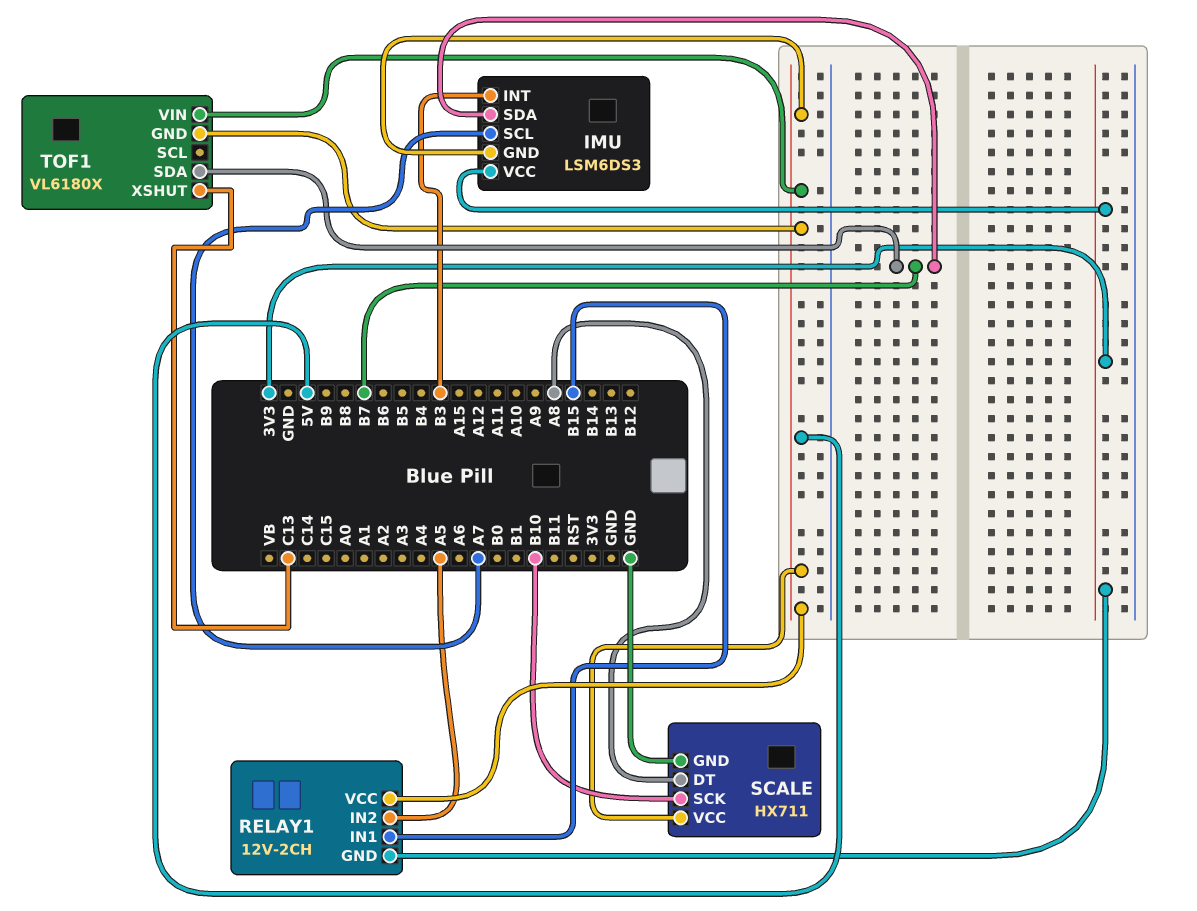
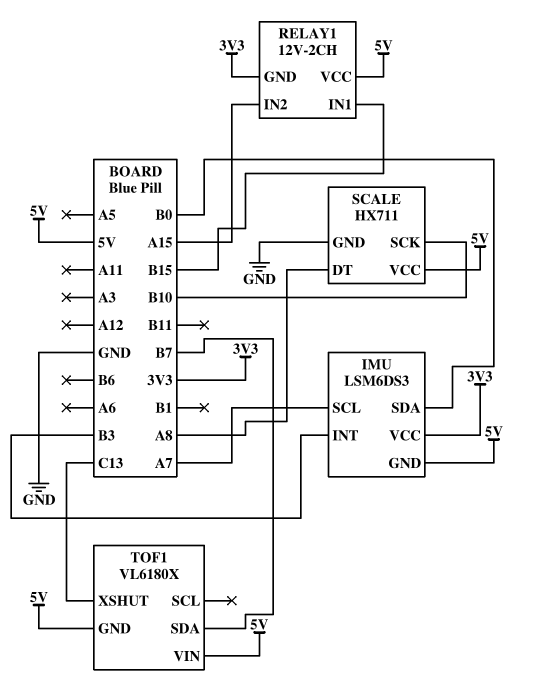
IMU pin SDA: B7 -> B0
RELAY1 pin IN2: A5 -> A15

